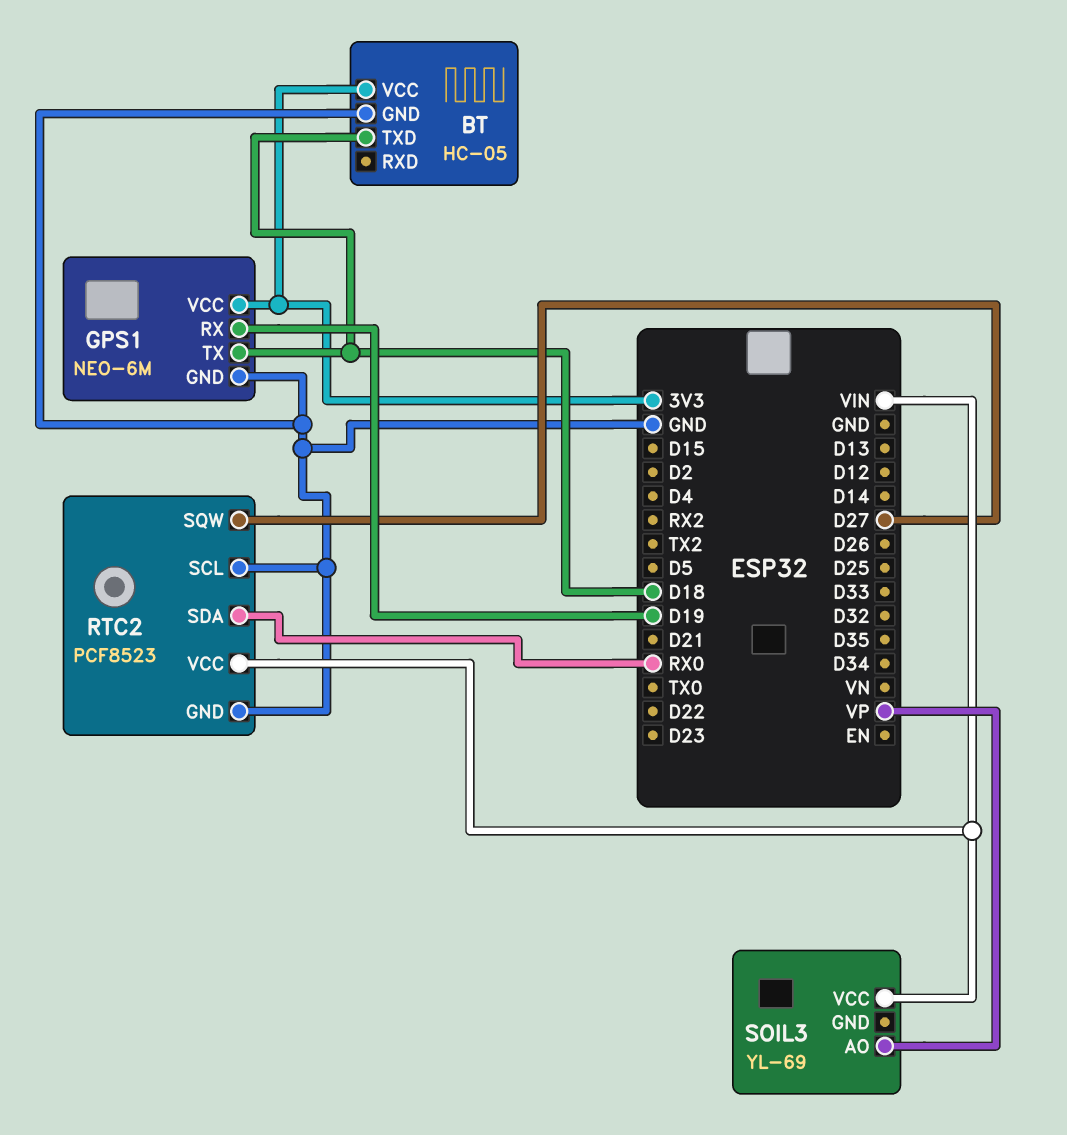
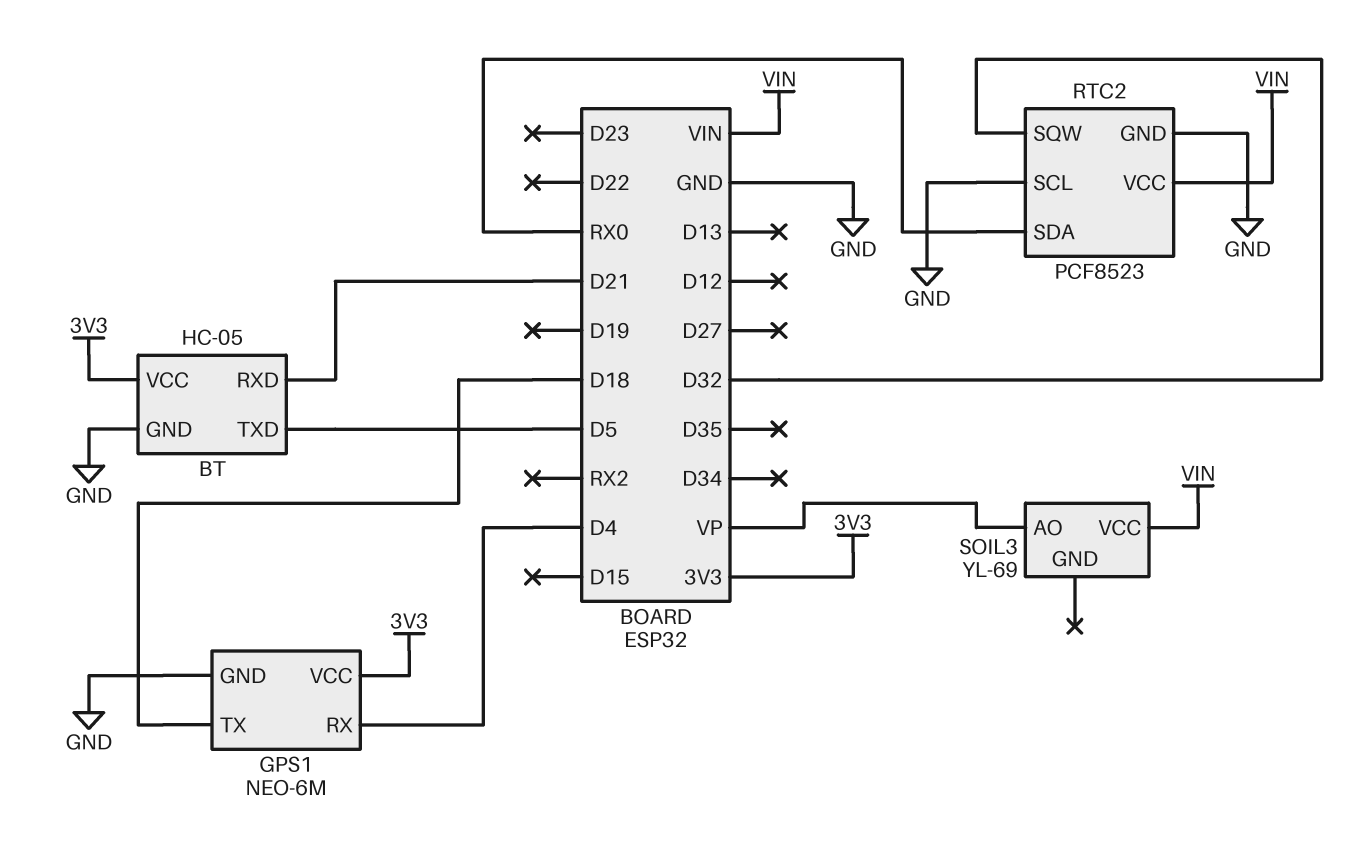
BT pin RXD: none -> D21
BT pin TXD: D18 -> D5
GPS1 pin RX: D19 -> D4
RTC2 pin SQW: D27 -> D32

